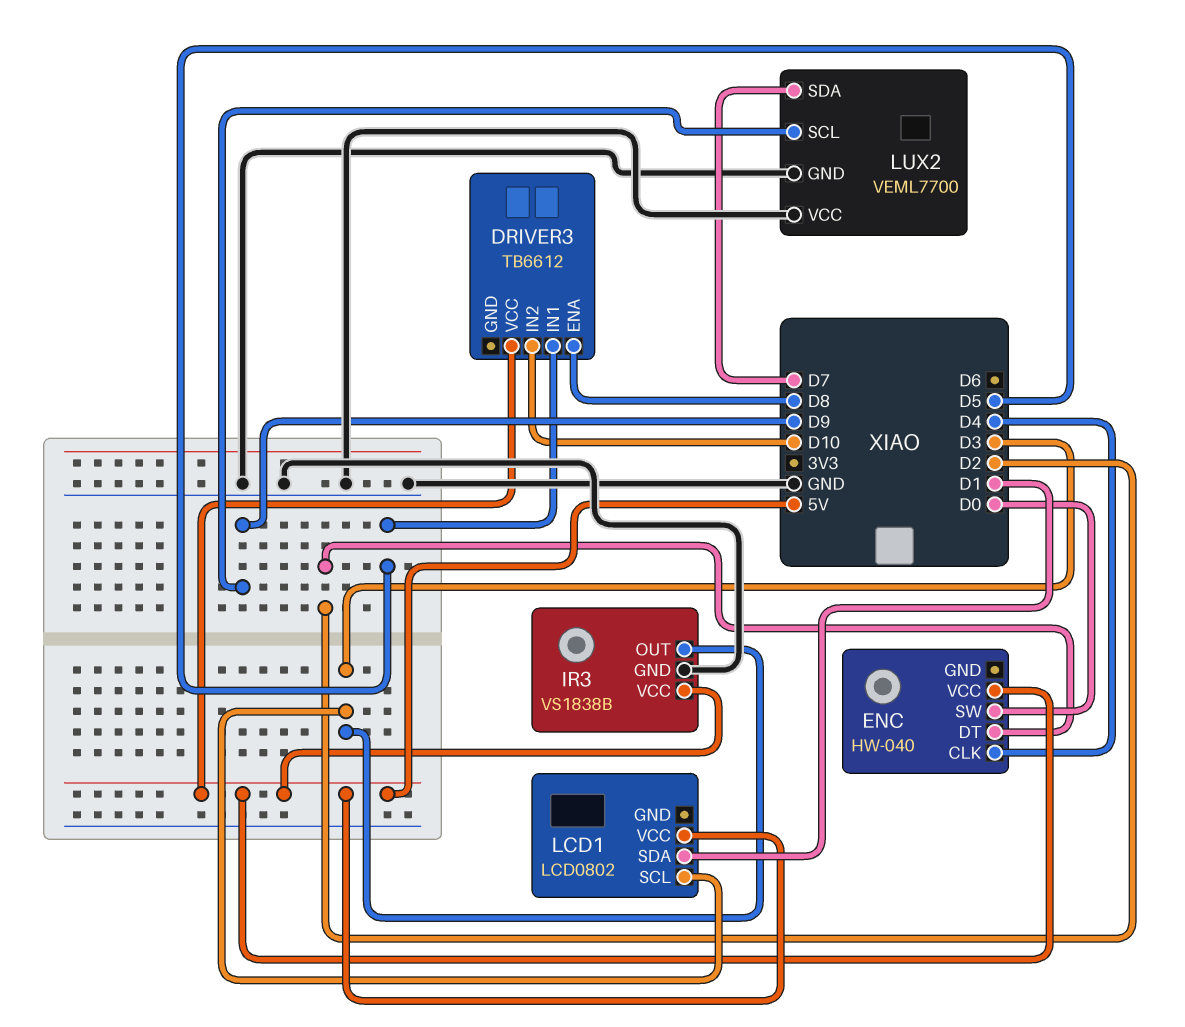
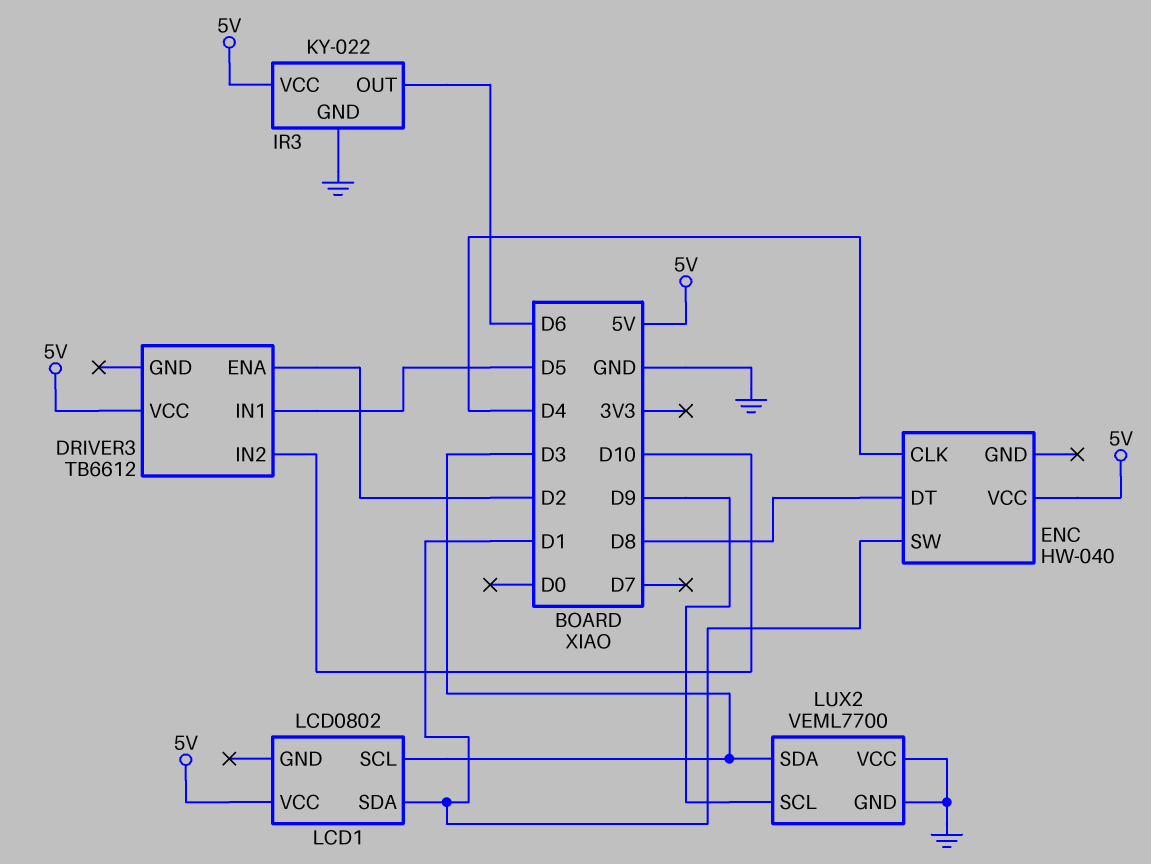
DRIVER3 pin ENA: D8 -> D2
ENC pin DT: D2 -> D8
ENC pin SW: D0 -> D1
IR3: VS1838B -> KY-022
IR3 pin OUT: D3 -> D6
LUX2 pin SDA: D7 -> D3

